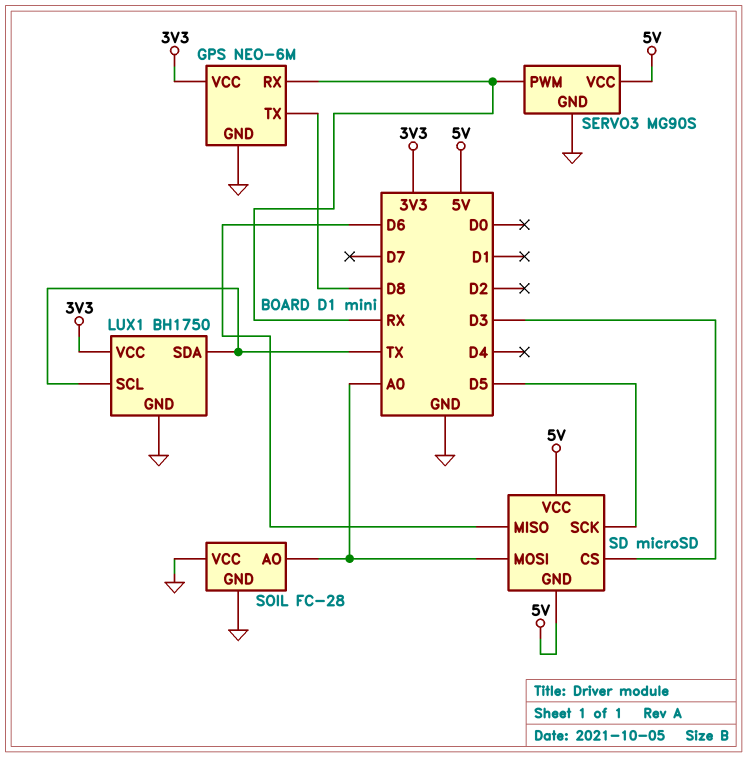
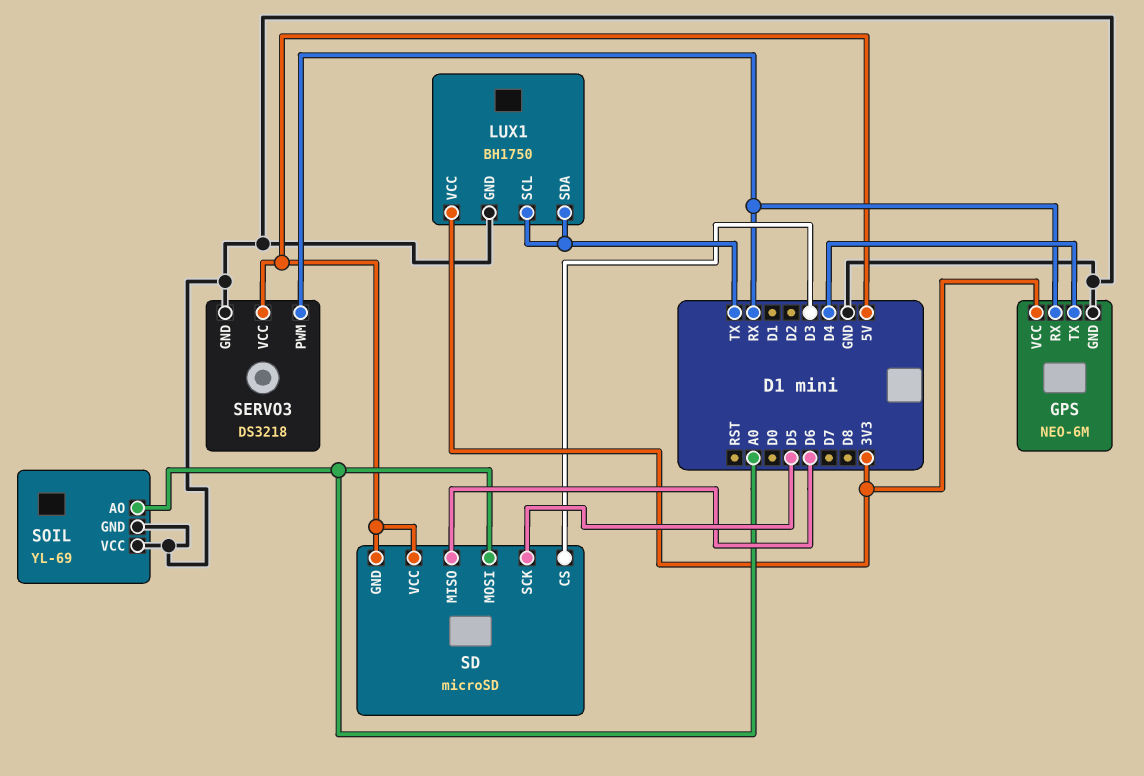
GPS pin TX: D8 -> D4
SERVO3: MG90S -> DS3218
SOIL: FC-28 -> YL-69

